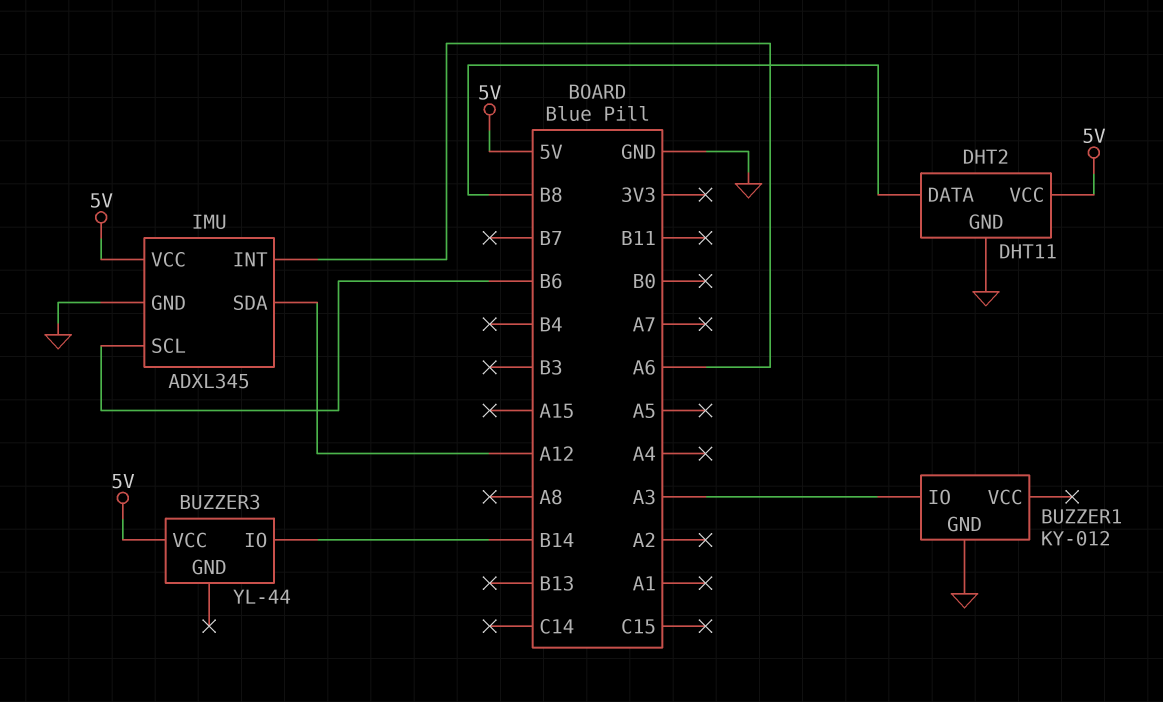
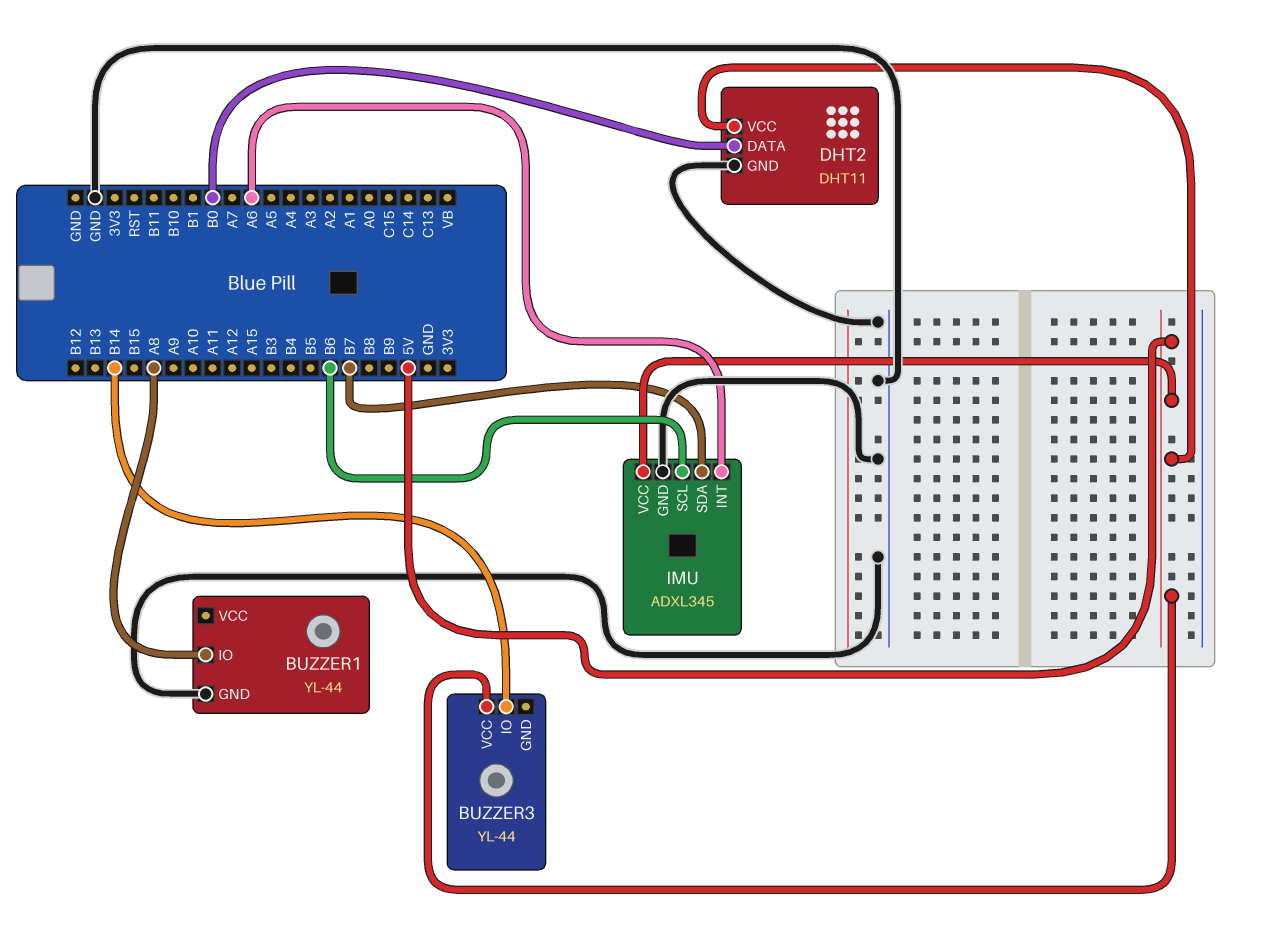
BUZZER1: KY-012 -> YL-44
BUZZER1 pin IO: A3 -> A8
DHT2 pin DATA: B8 -> B0
IMU pin SDA: A12 -> B7

